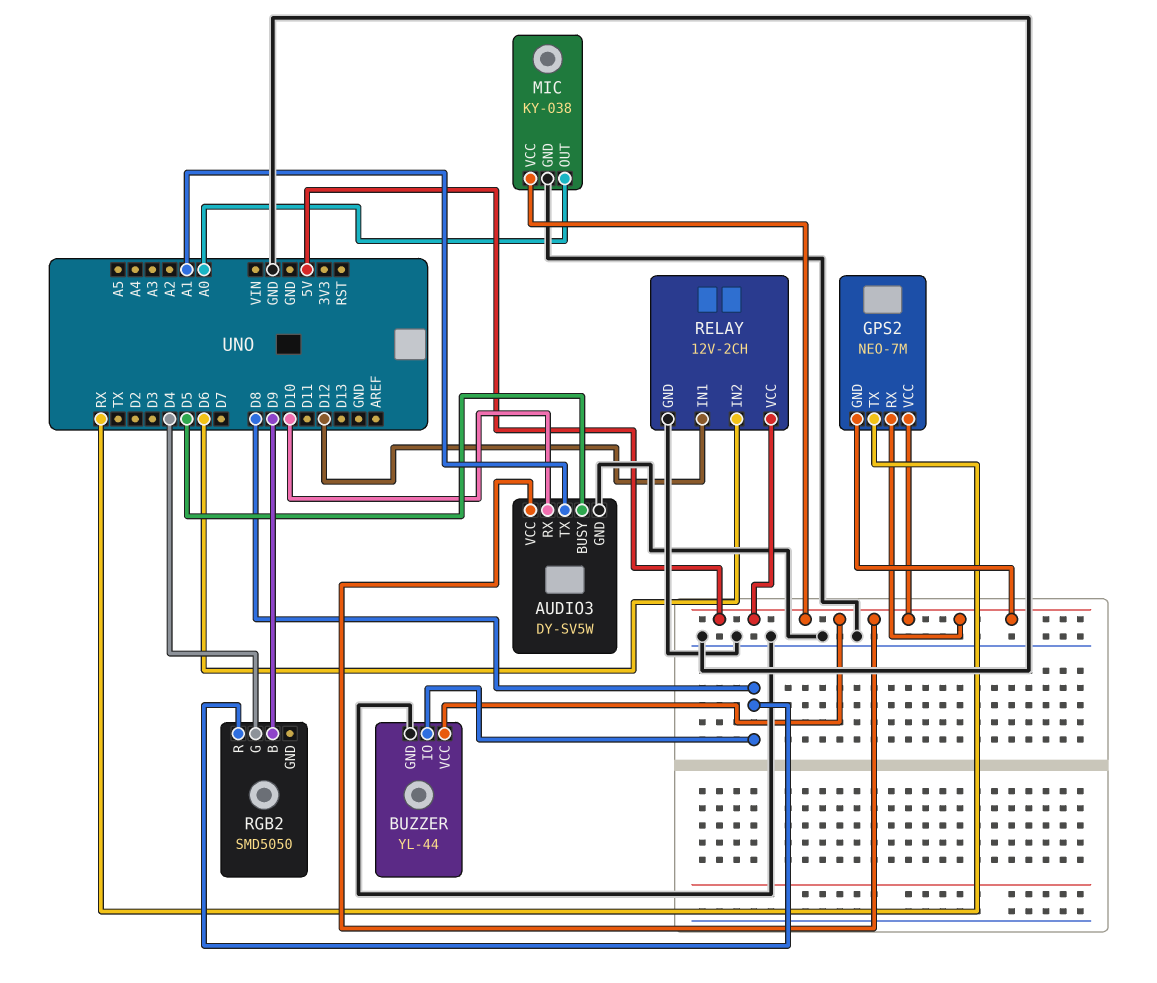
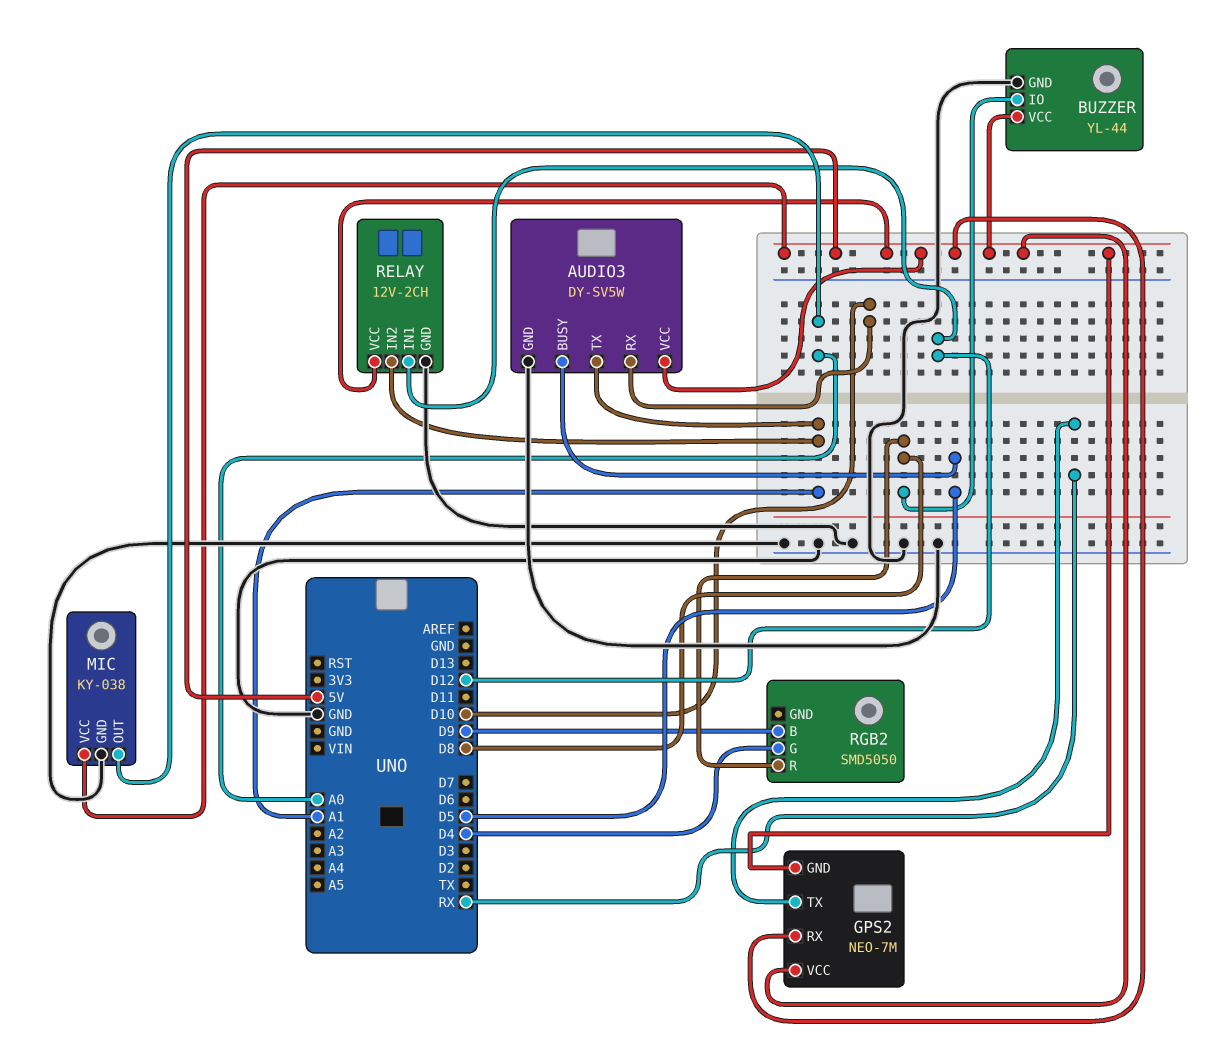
RELAY pin IN2: D6 -> A1

